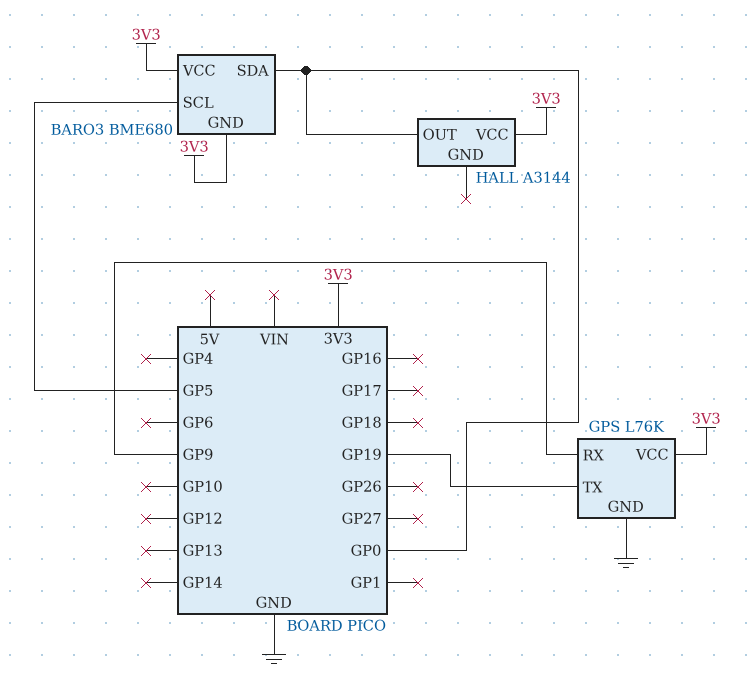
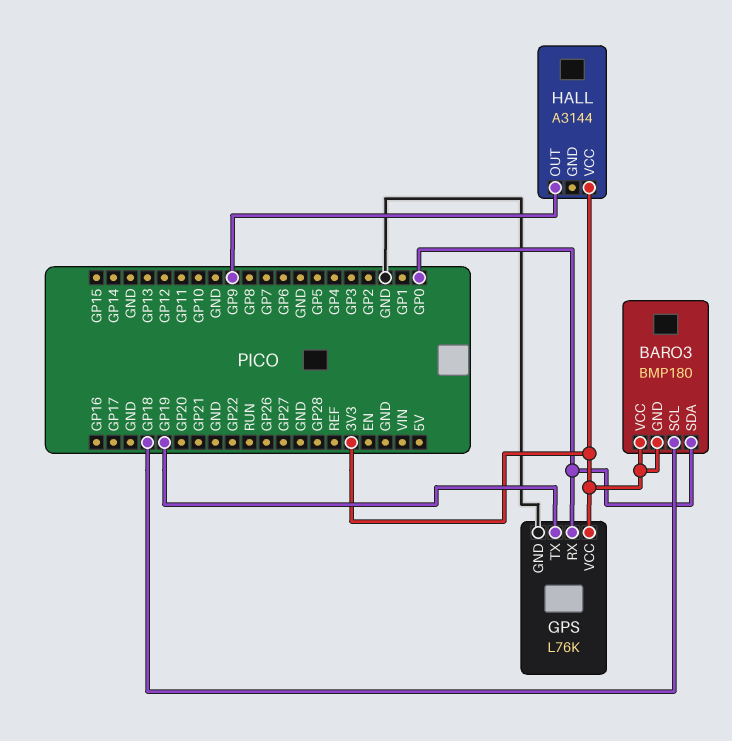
BARO3: BME680 -> BMP180
BARO3 pin SCL: GP5 -> GP18
GPS pin RX: GP9 -> GP0
HALL pin OUT: GP0 -> GP9

